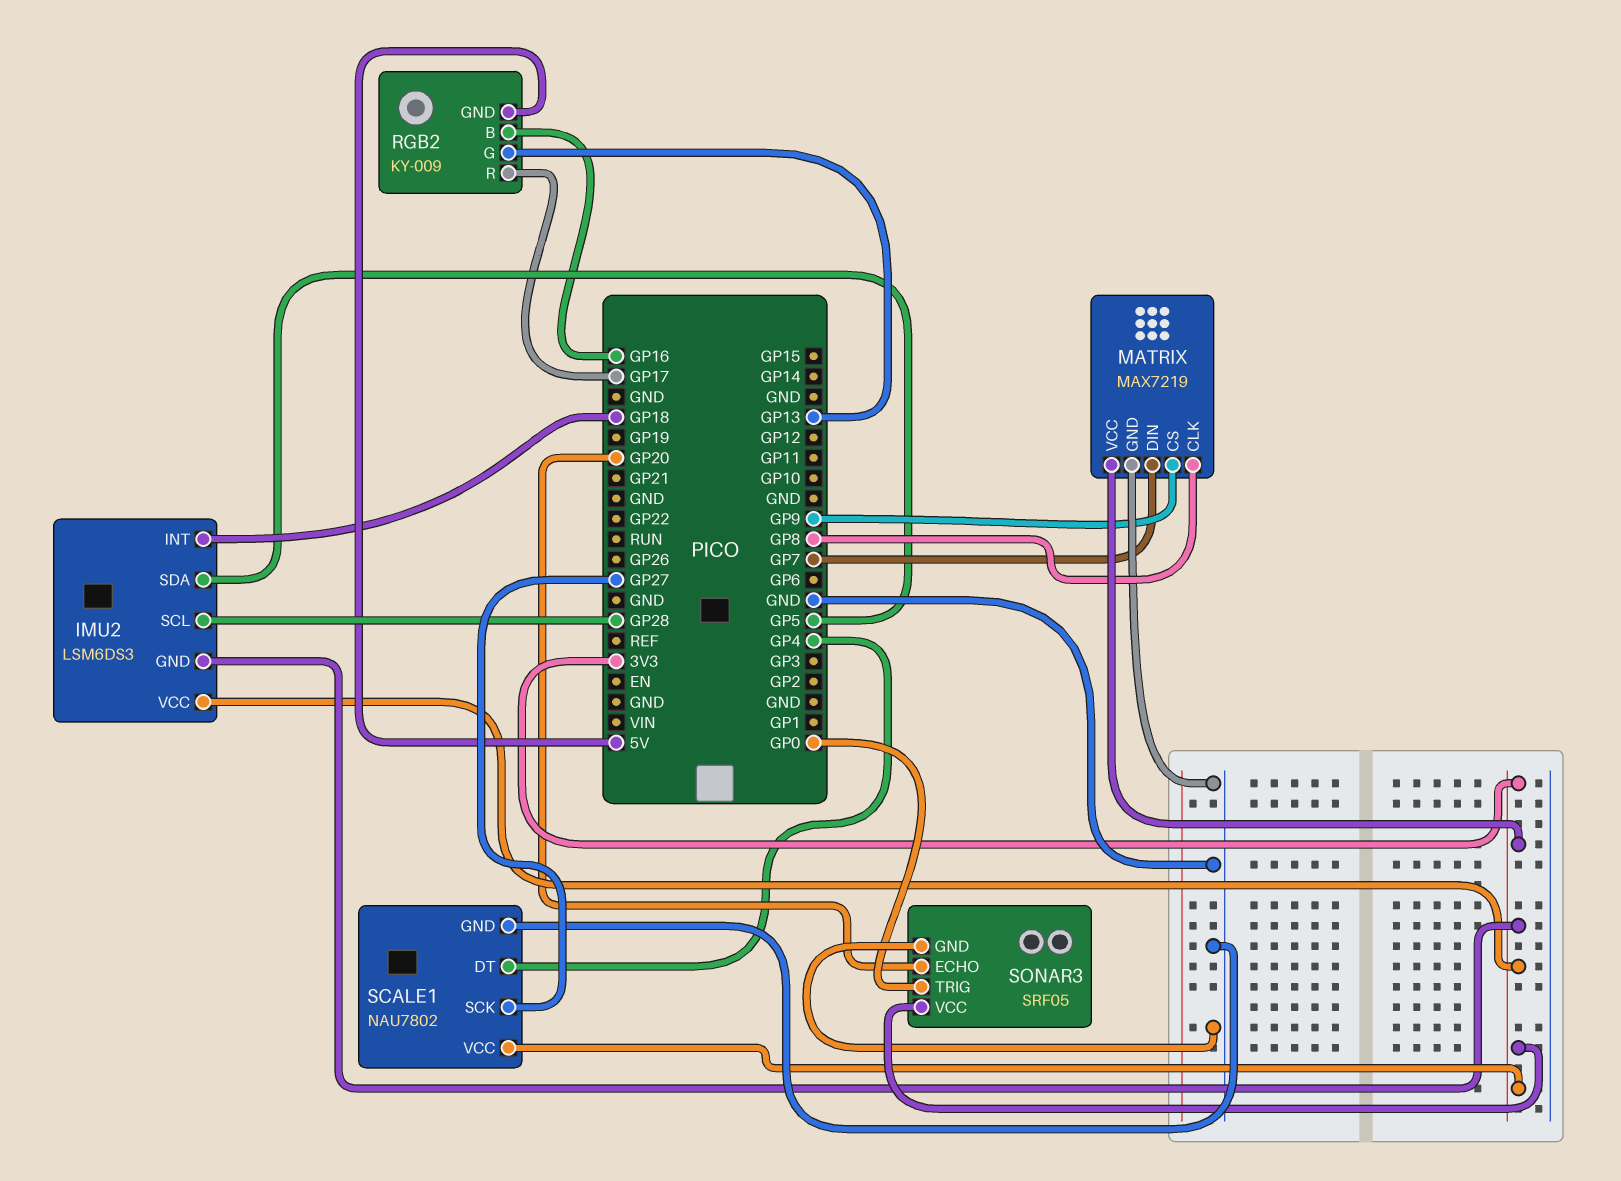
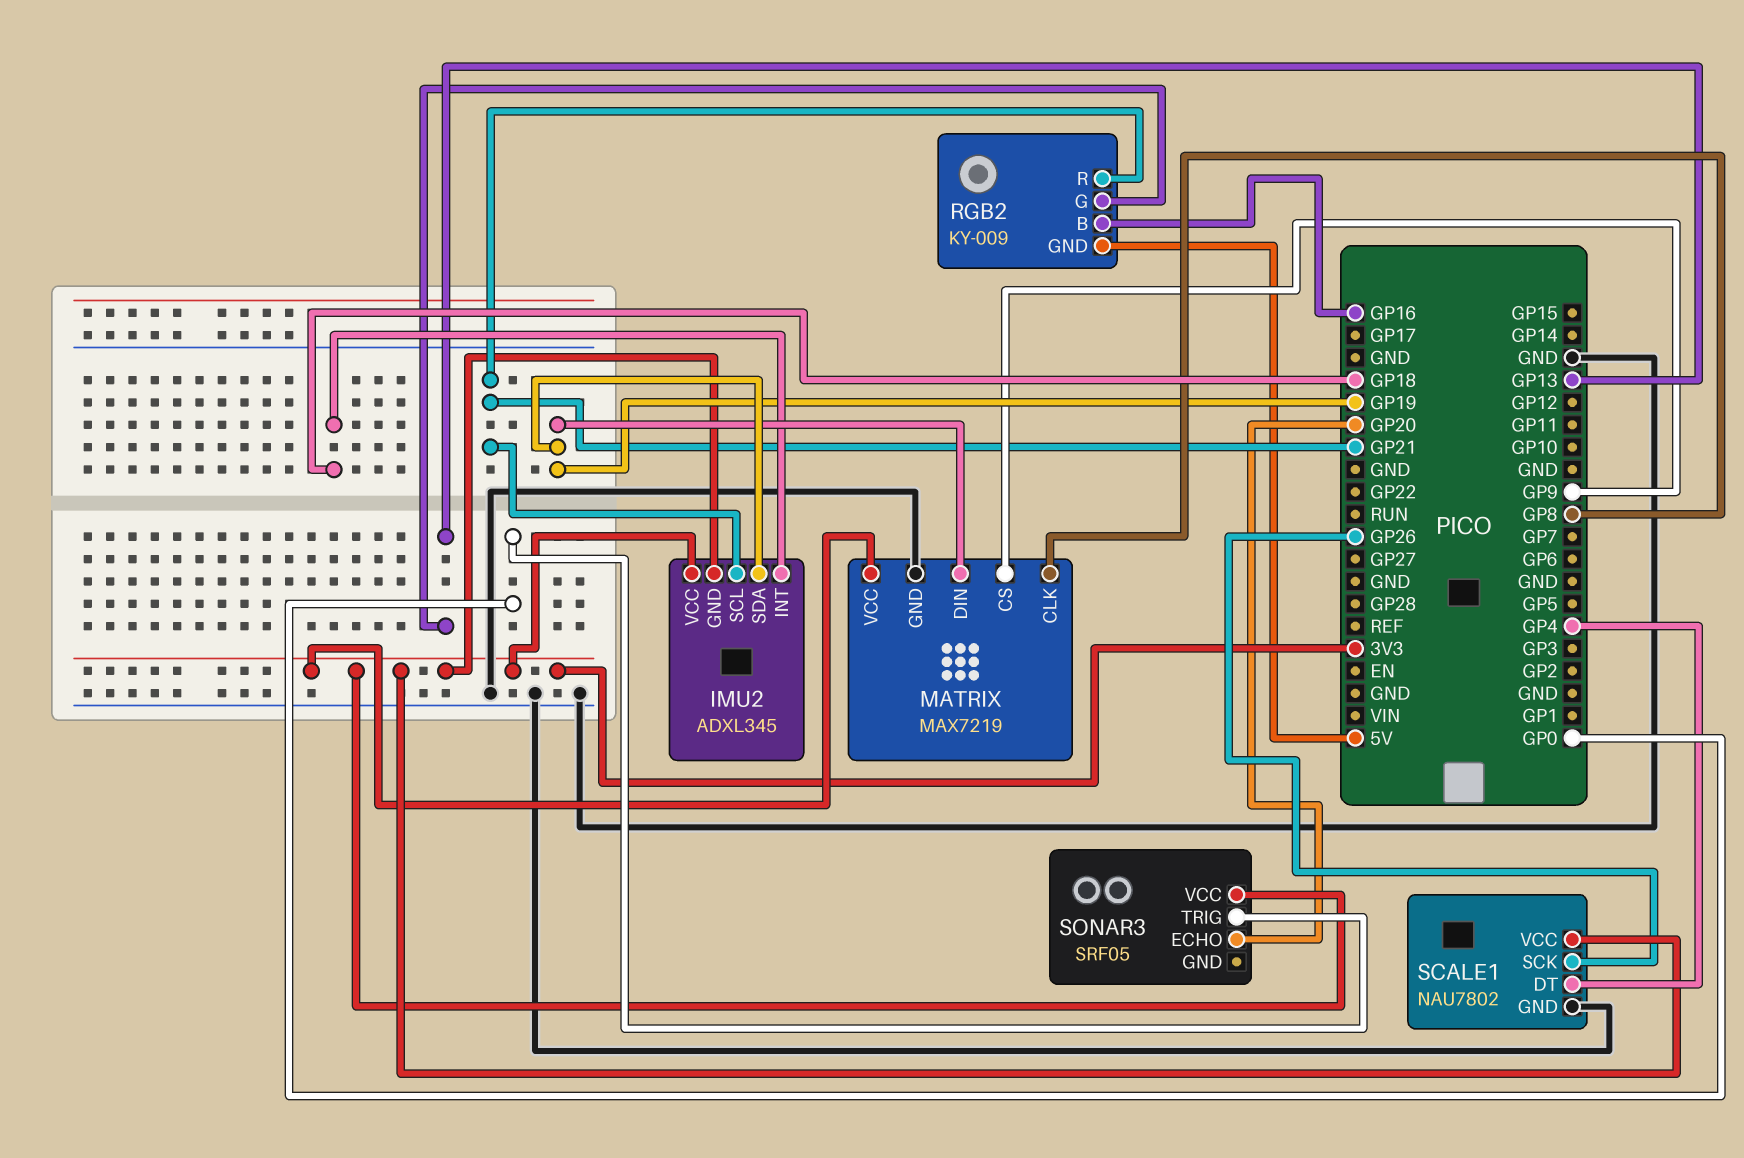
IMU2: LSM6DS3 -> ADXL345
IMU2 pin SCL: GP28 -> GP21
IMU2 pin SDA: GP5 -> GP19
MATRIX pin DIN: GP7 -> GP19
RGB2 pin R: GP17 -> GP21
SCALE1 pin SCK: GP27 -> GP26
SONAR3 pin GND: GND -> none

